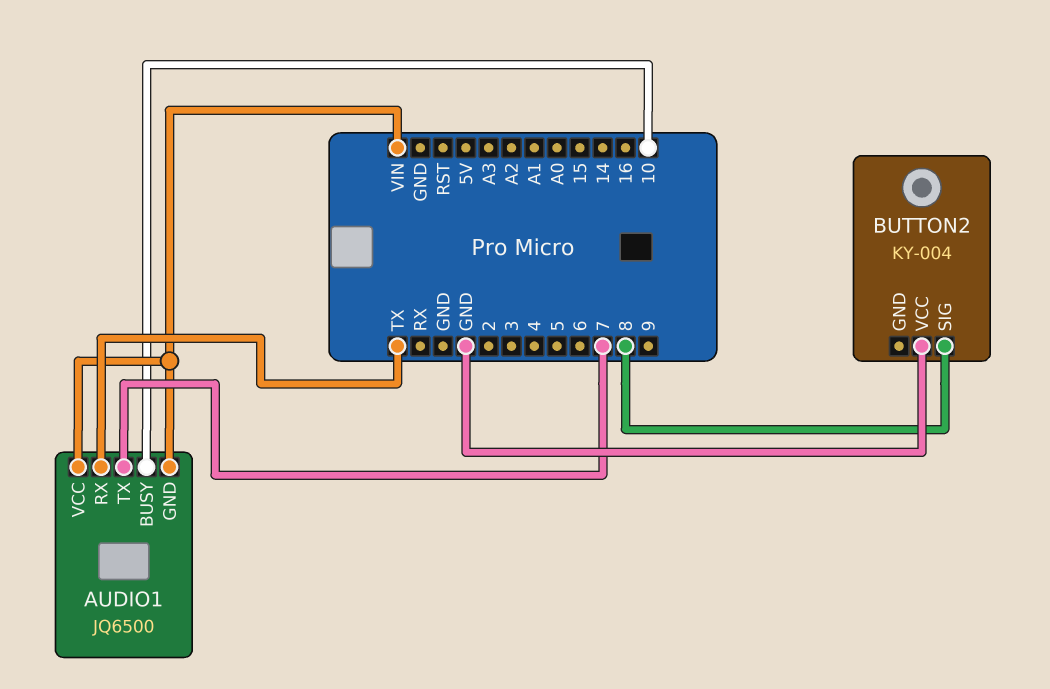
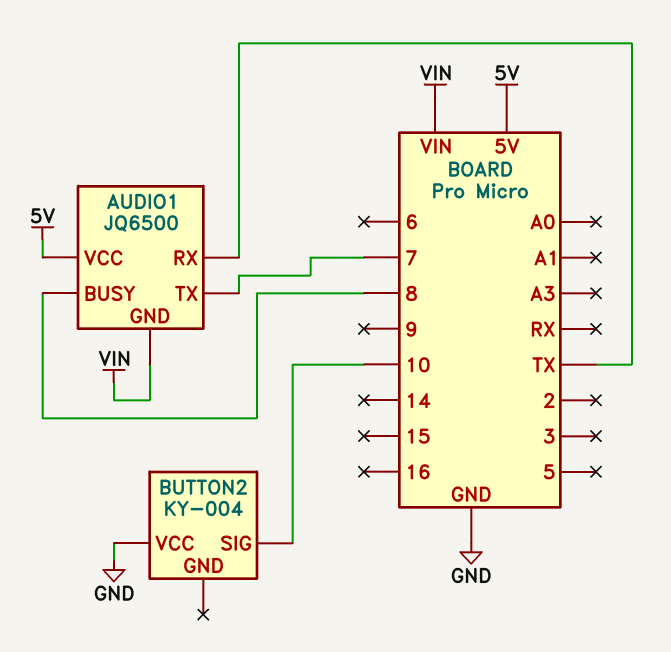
AUDIO1 pin BUSY: 10 -> 8
AUDIO1 pin VCC: VIN -> 5V
BUTTON2 pin SIG: 8 -> 10

